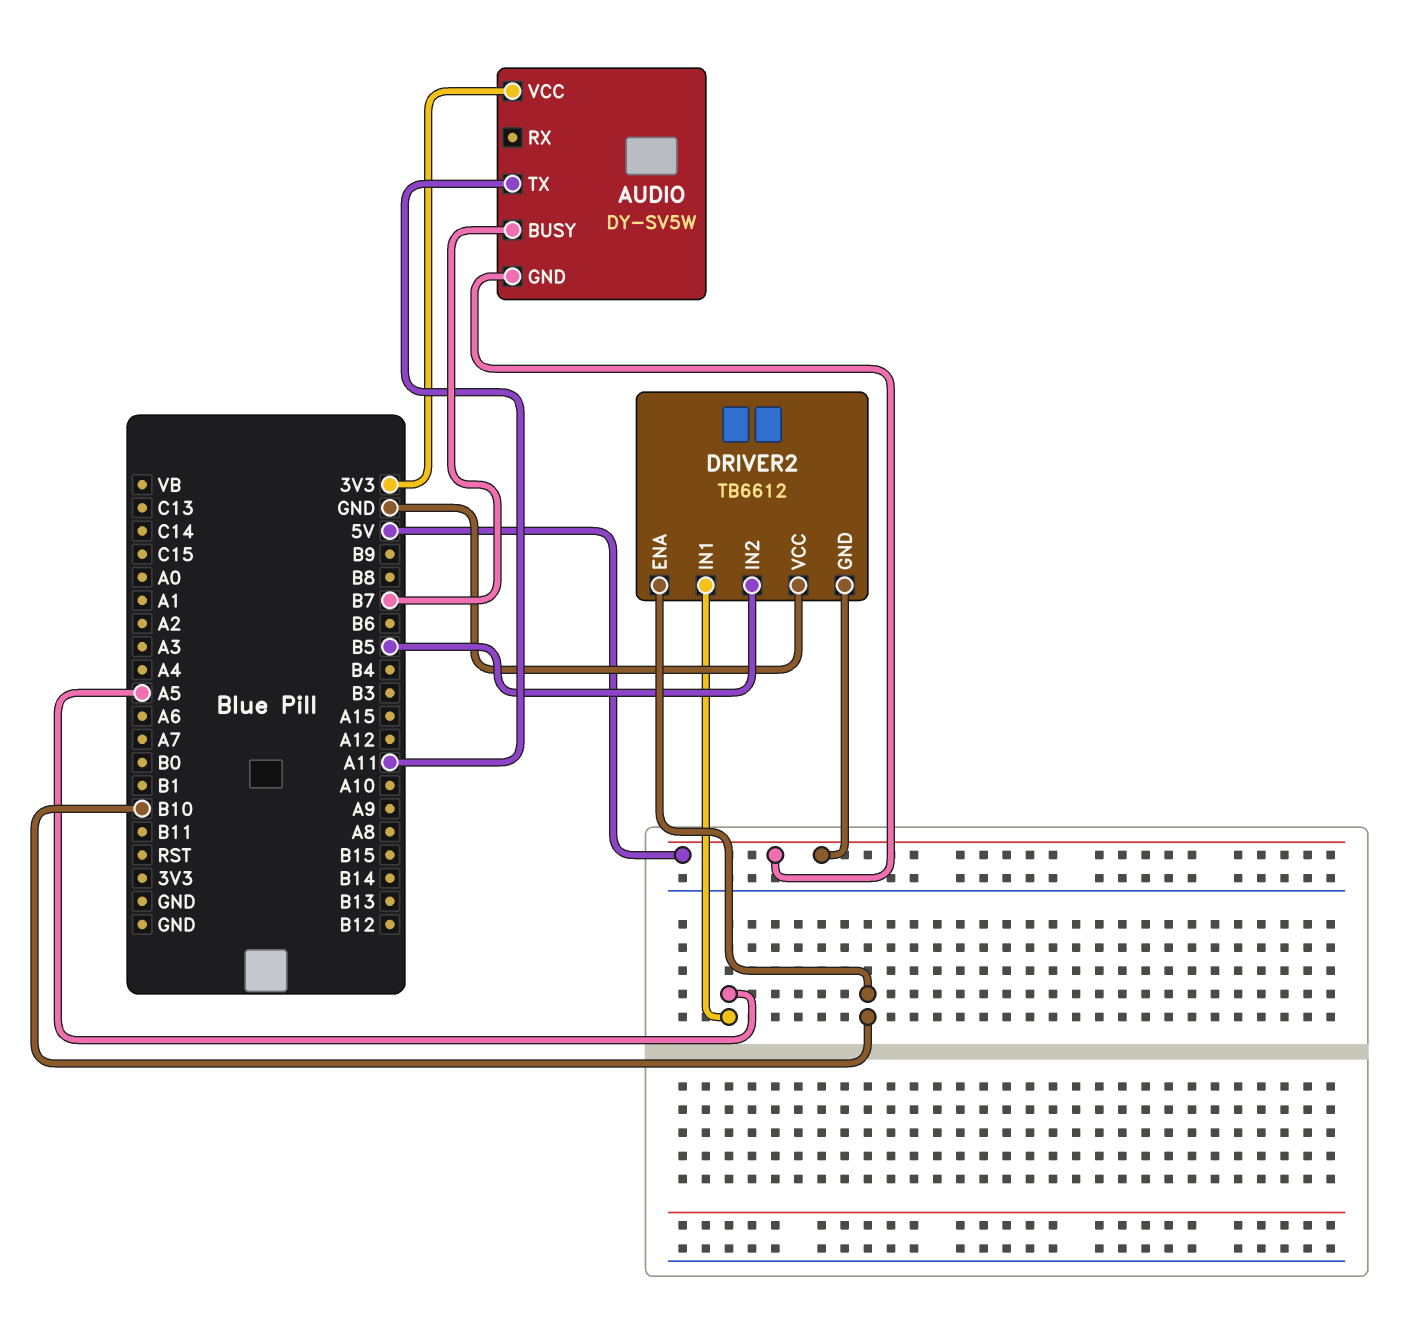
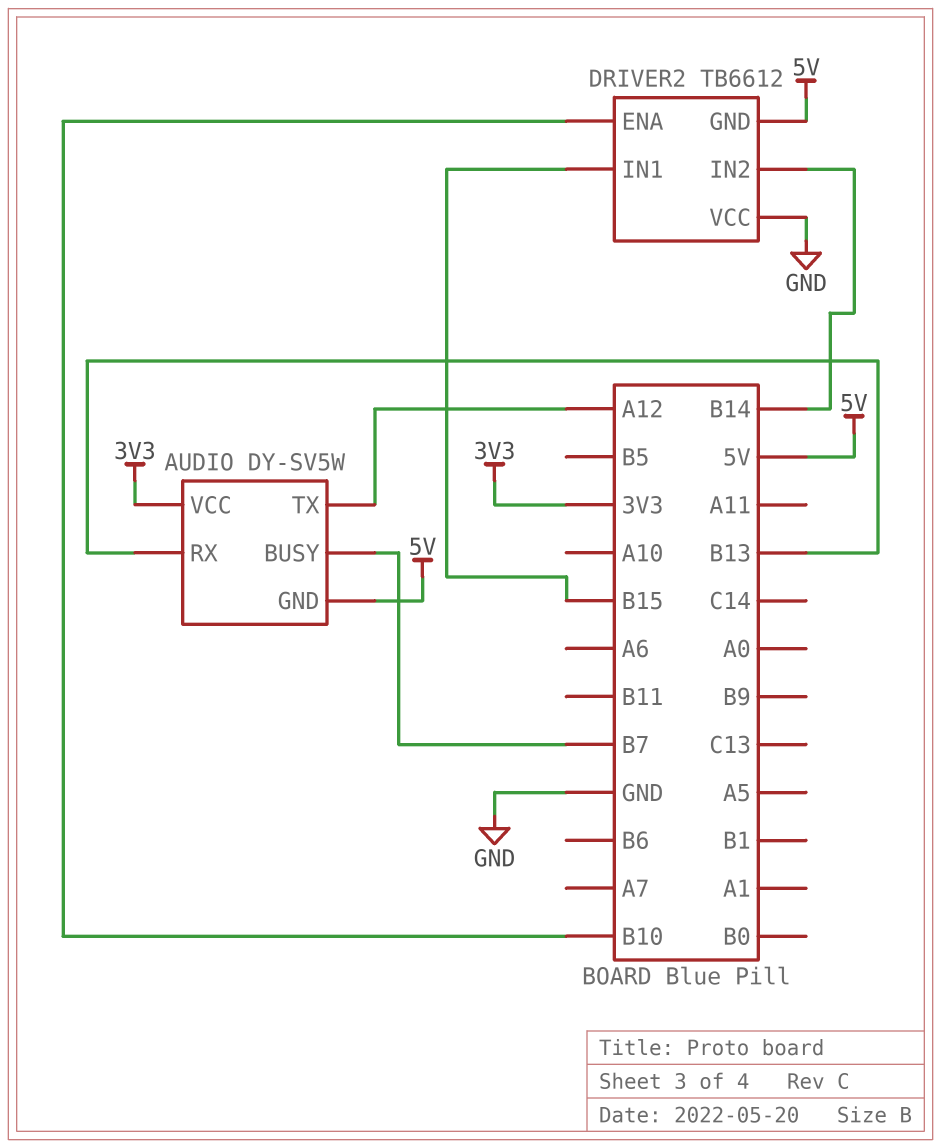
AUDIO pin RX: none -> B13
AUDIO pin TX: A11 -> A12
DRIVER2 pin IN1: A5 -> B15
DRIVER2 pin IN2: B5 -> B14

